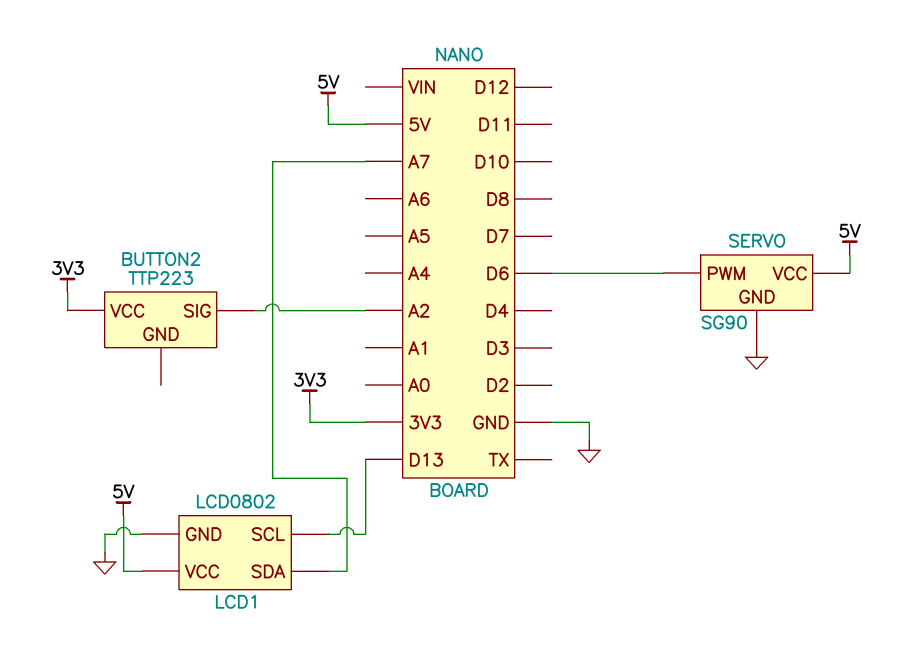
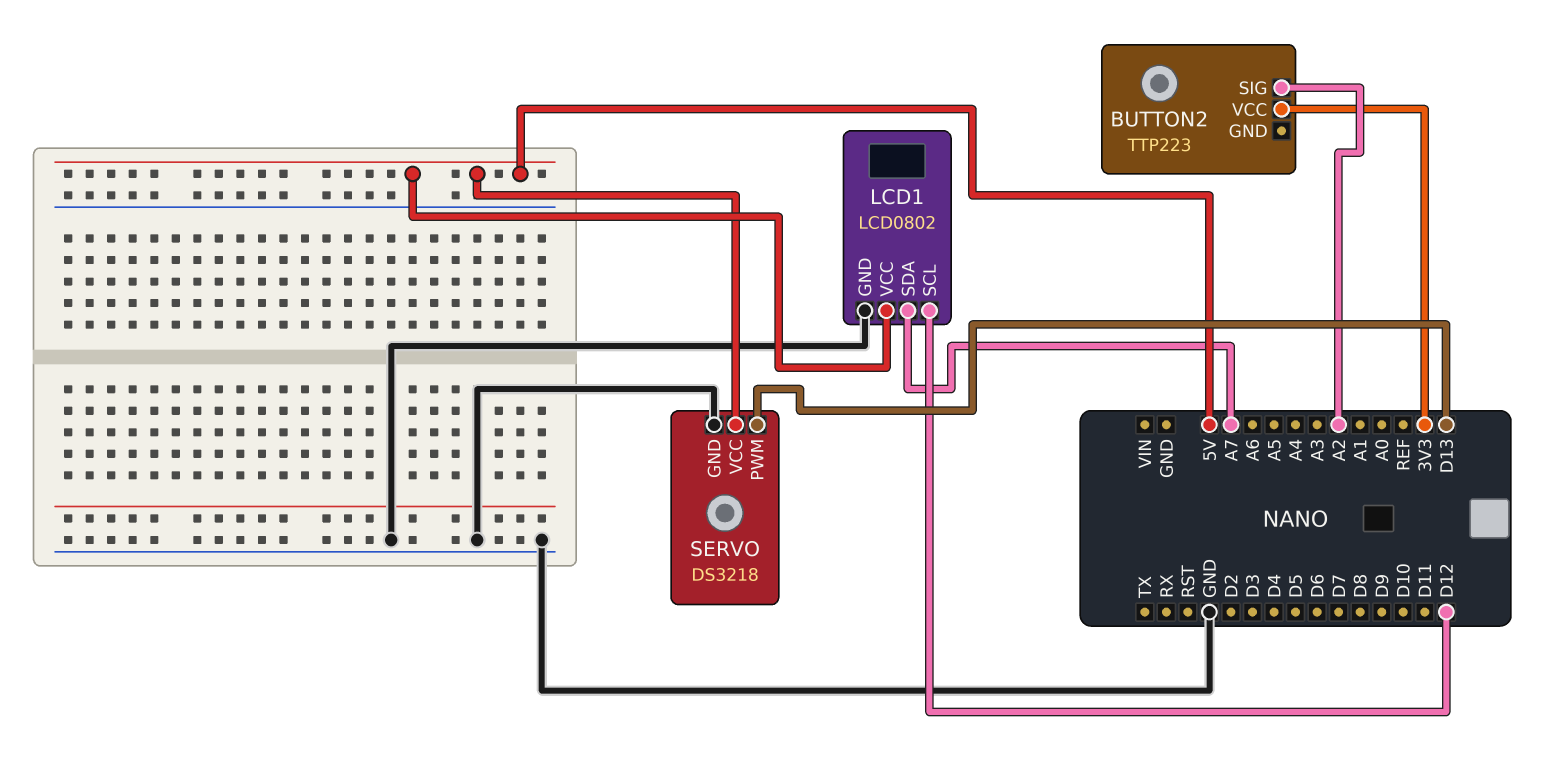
LCD1 pin SCL: D13 -> D12
SERVO: SG90 -> DS3218
SERVO pin PWM: D6 -> D13

